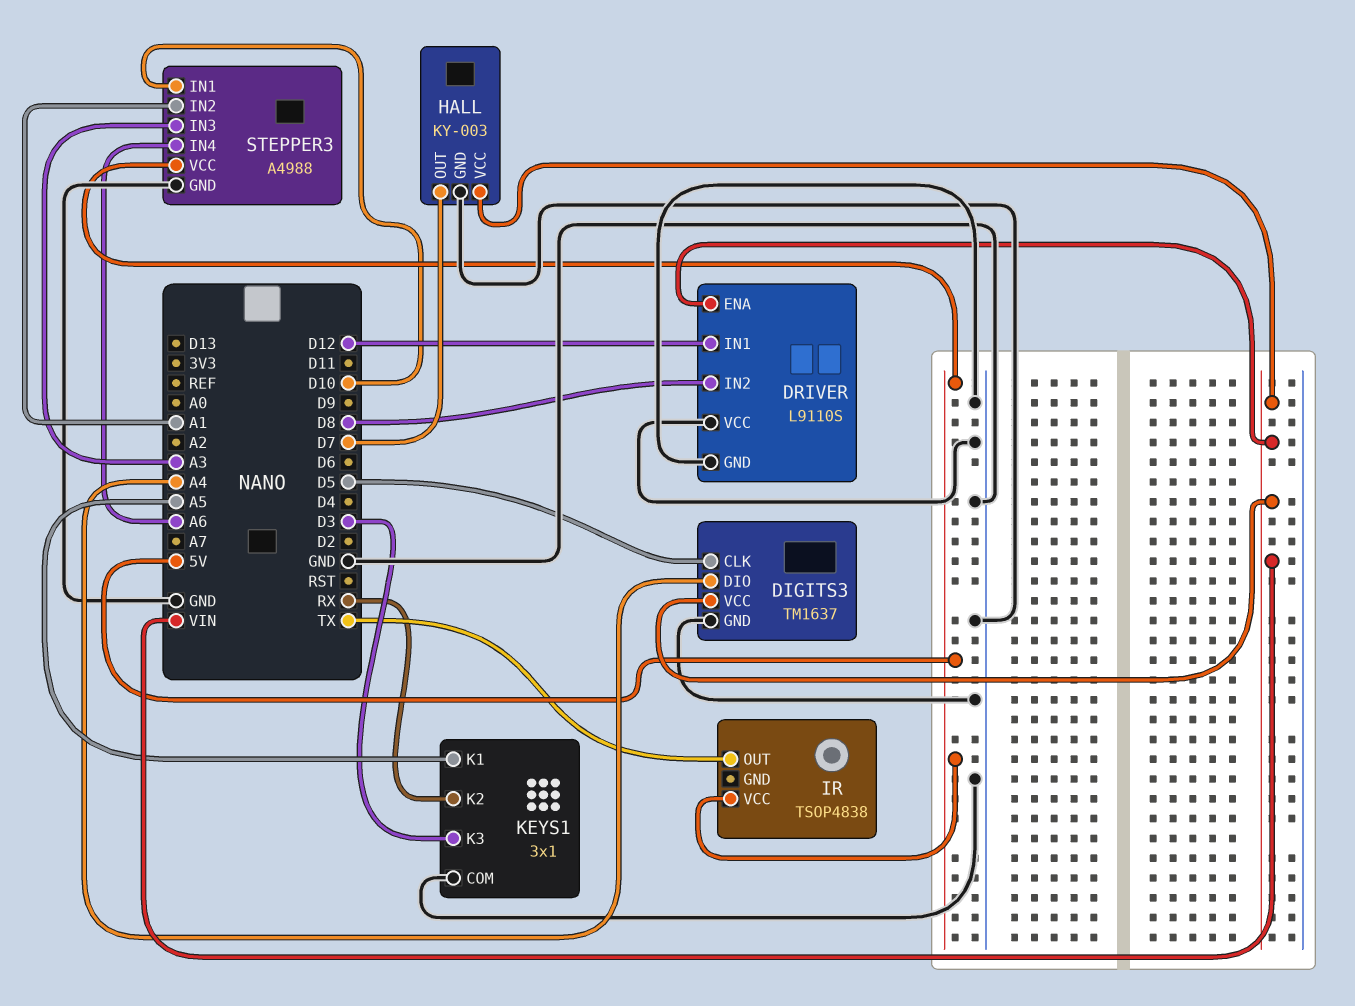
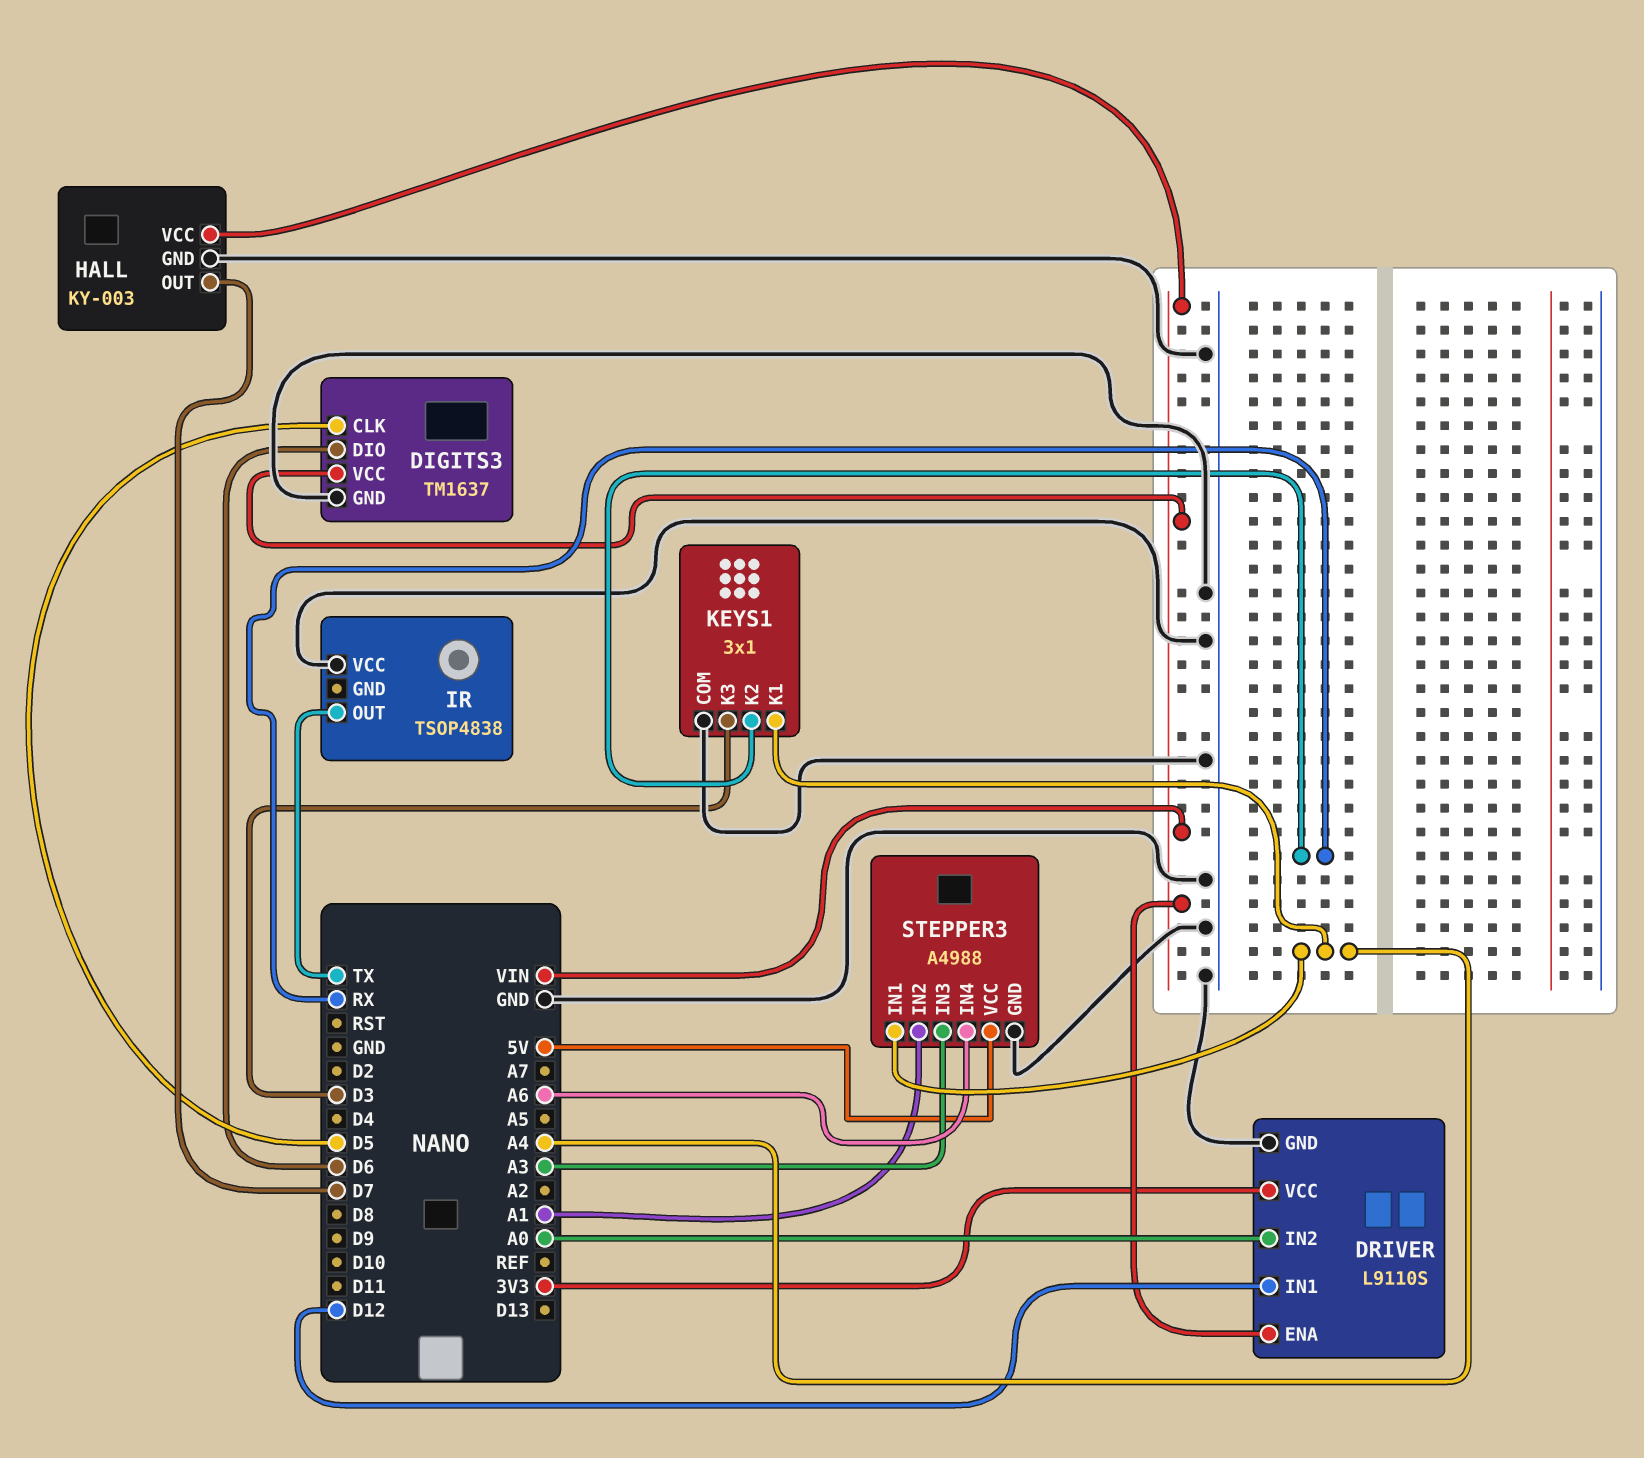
DIGITS3 pin DIO: A4 -> D6
DRIVER pin IN2: D8 -> A0
DRIVER pin VCC: GND -> 3V3
IR pin VCC: 5V -> GND
KEYS1 pin K1: A5 -> A4
STEPPER3 pin IN1: D10 -> A4

